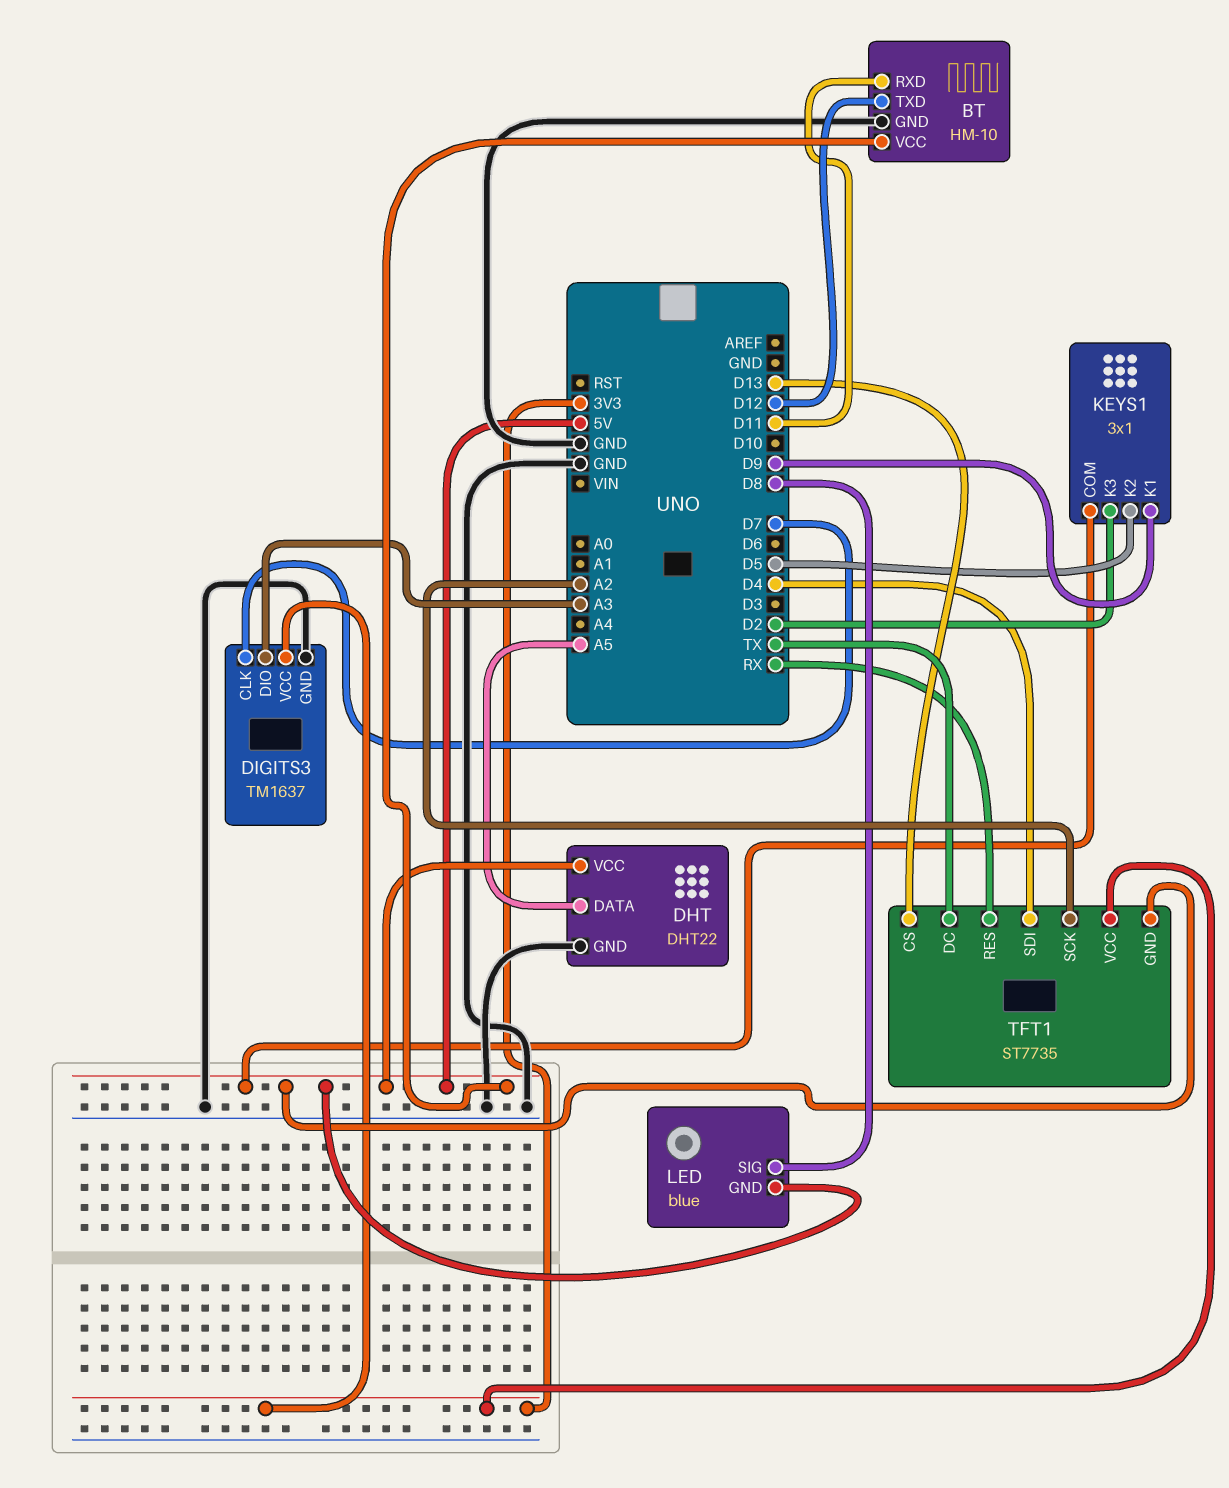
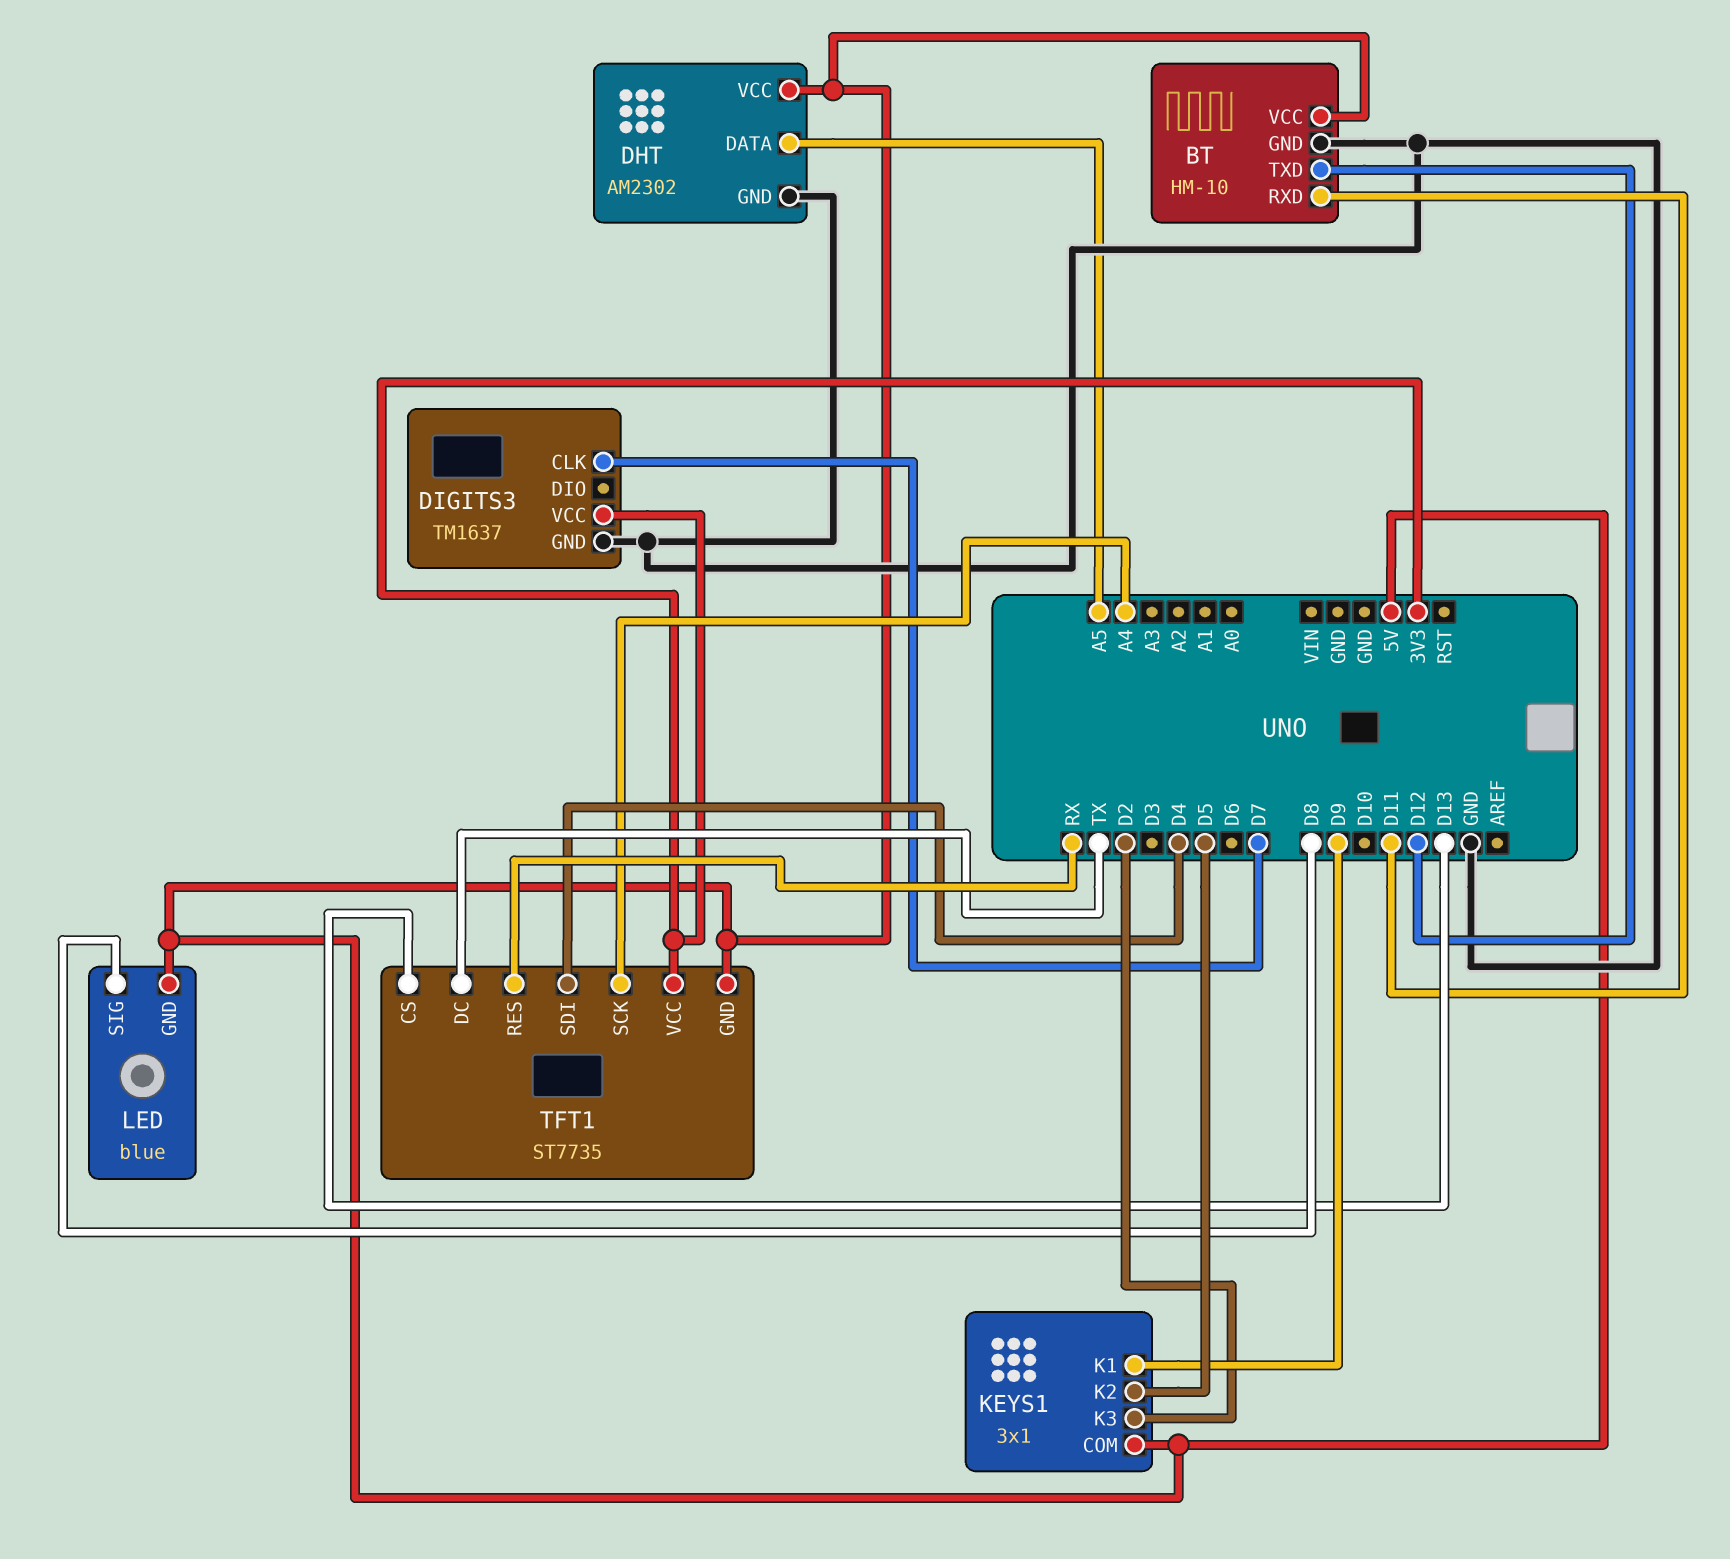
DHT: DHT22 -> AM2302
DIGITS3 pin DIO: A3 -> none
TFT1 pin SCK: A2 -> A4

